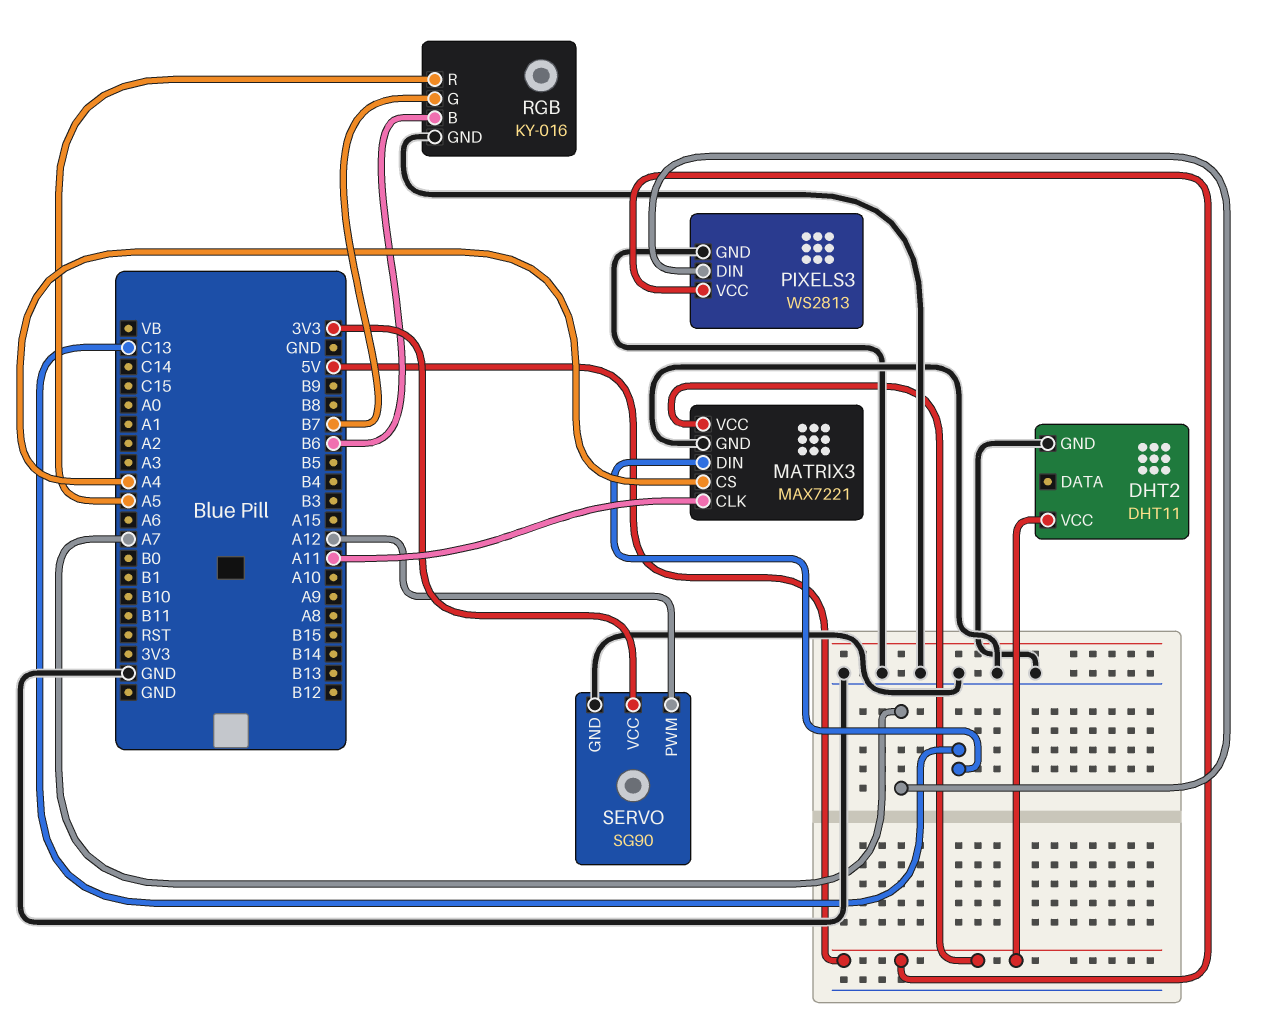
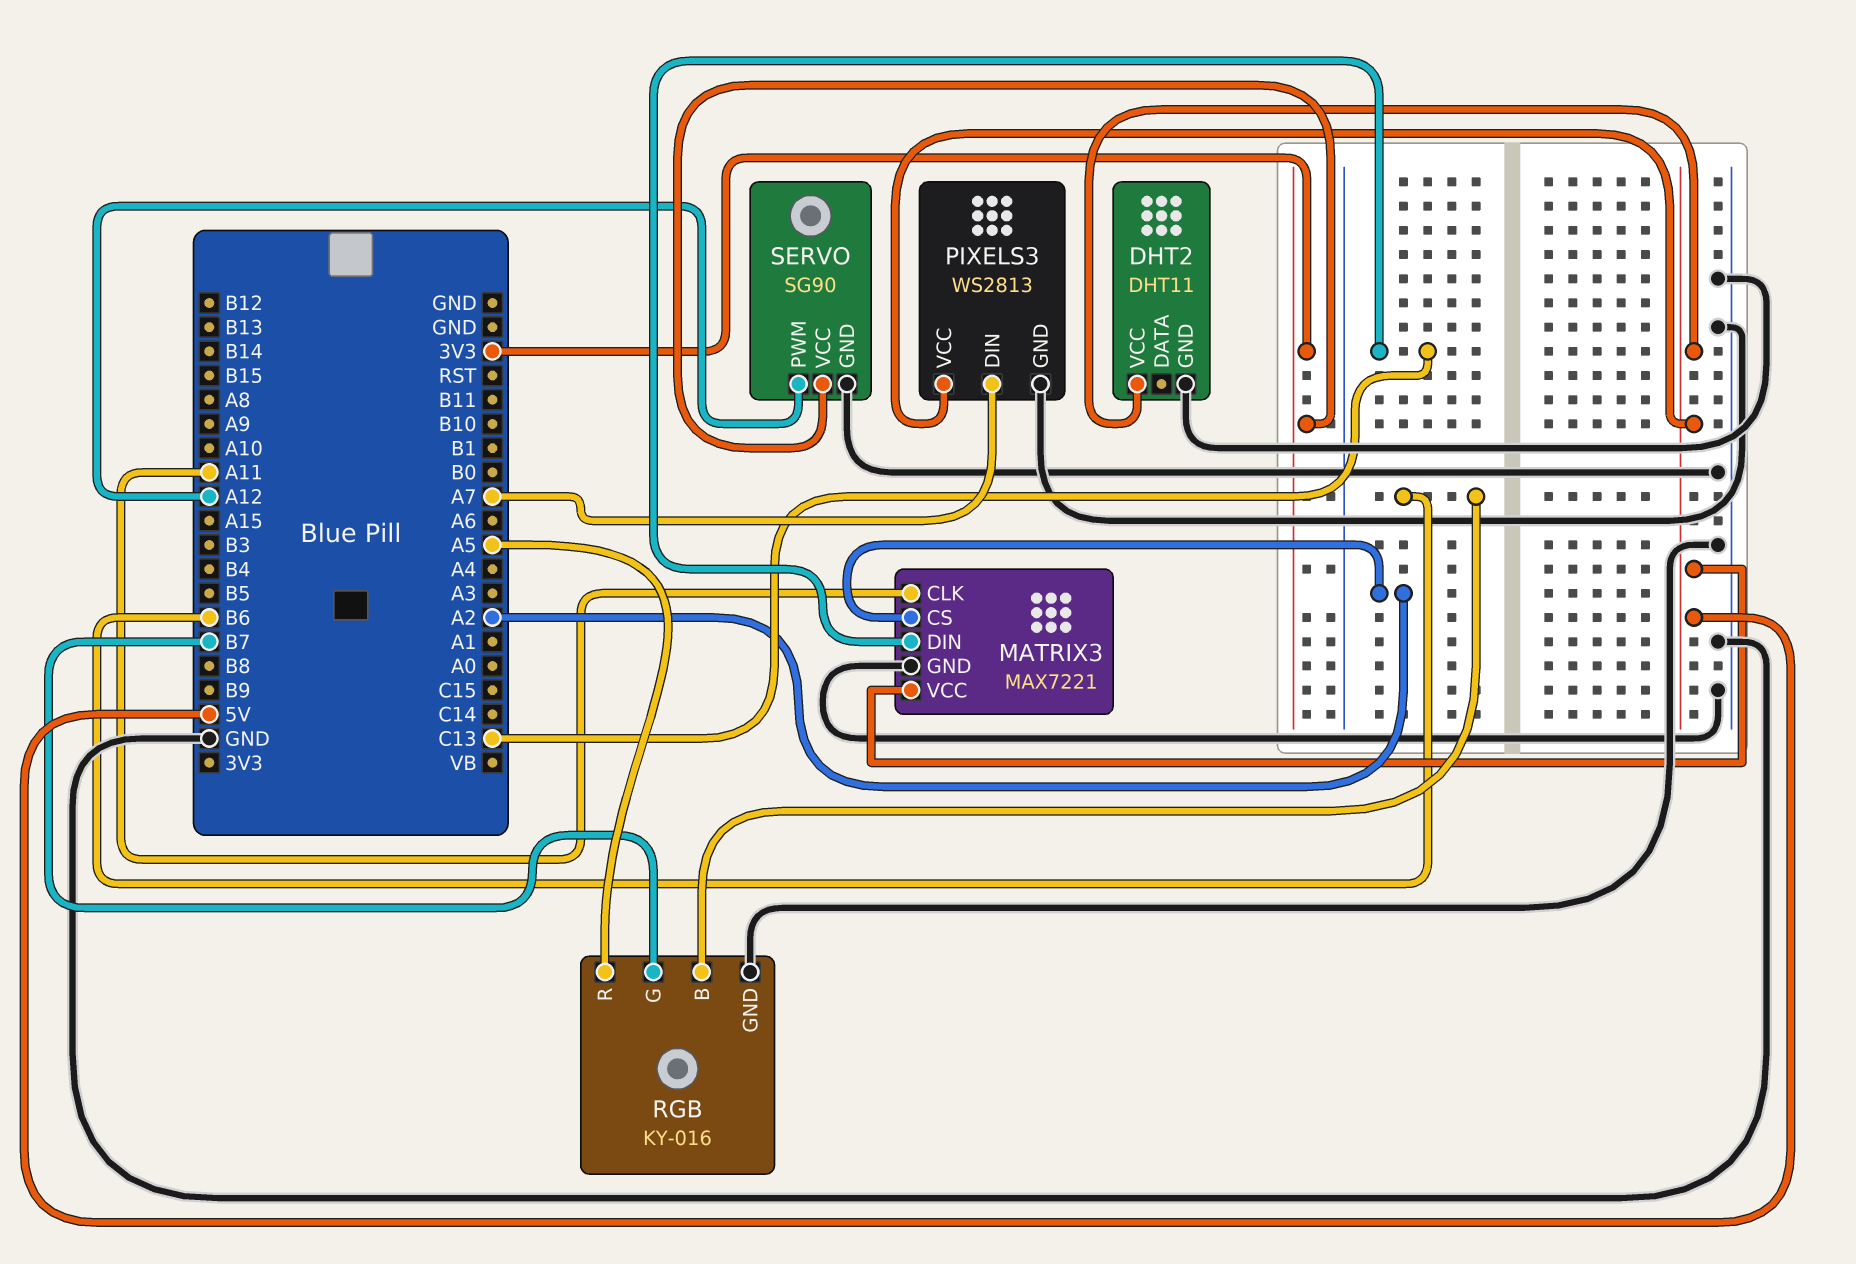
MATRIX3 pin CS: A4 -> A2

